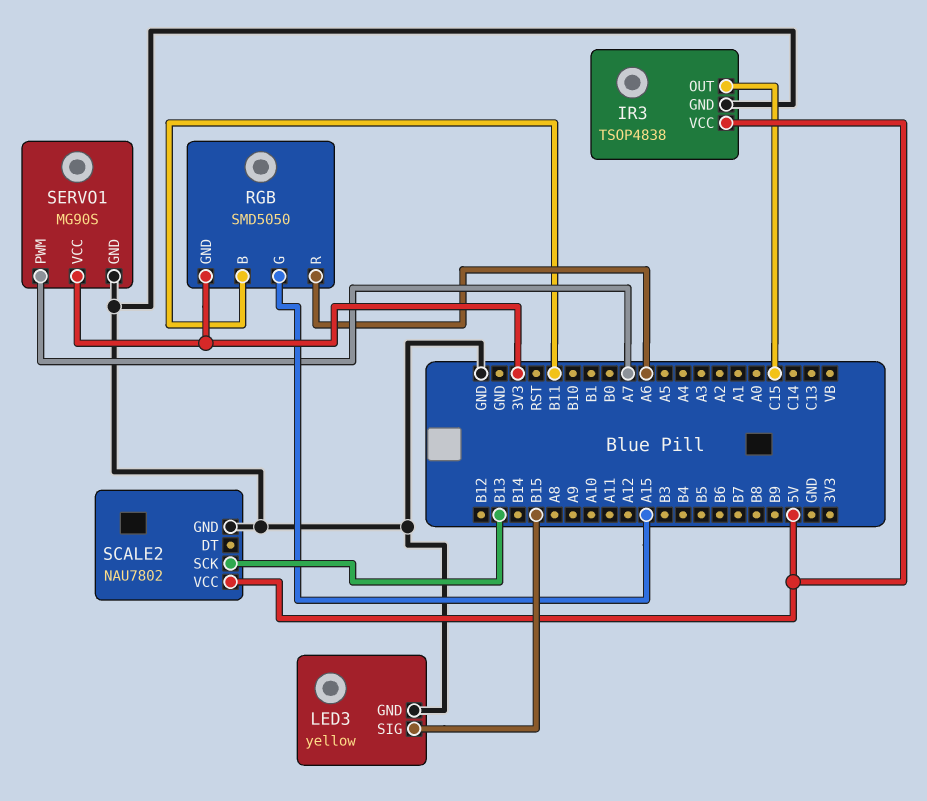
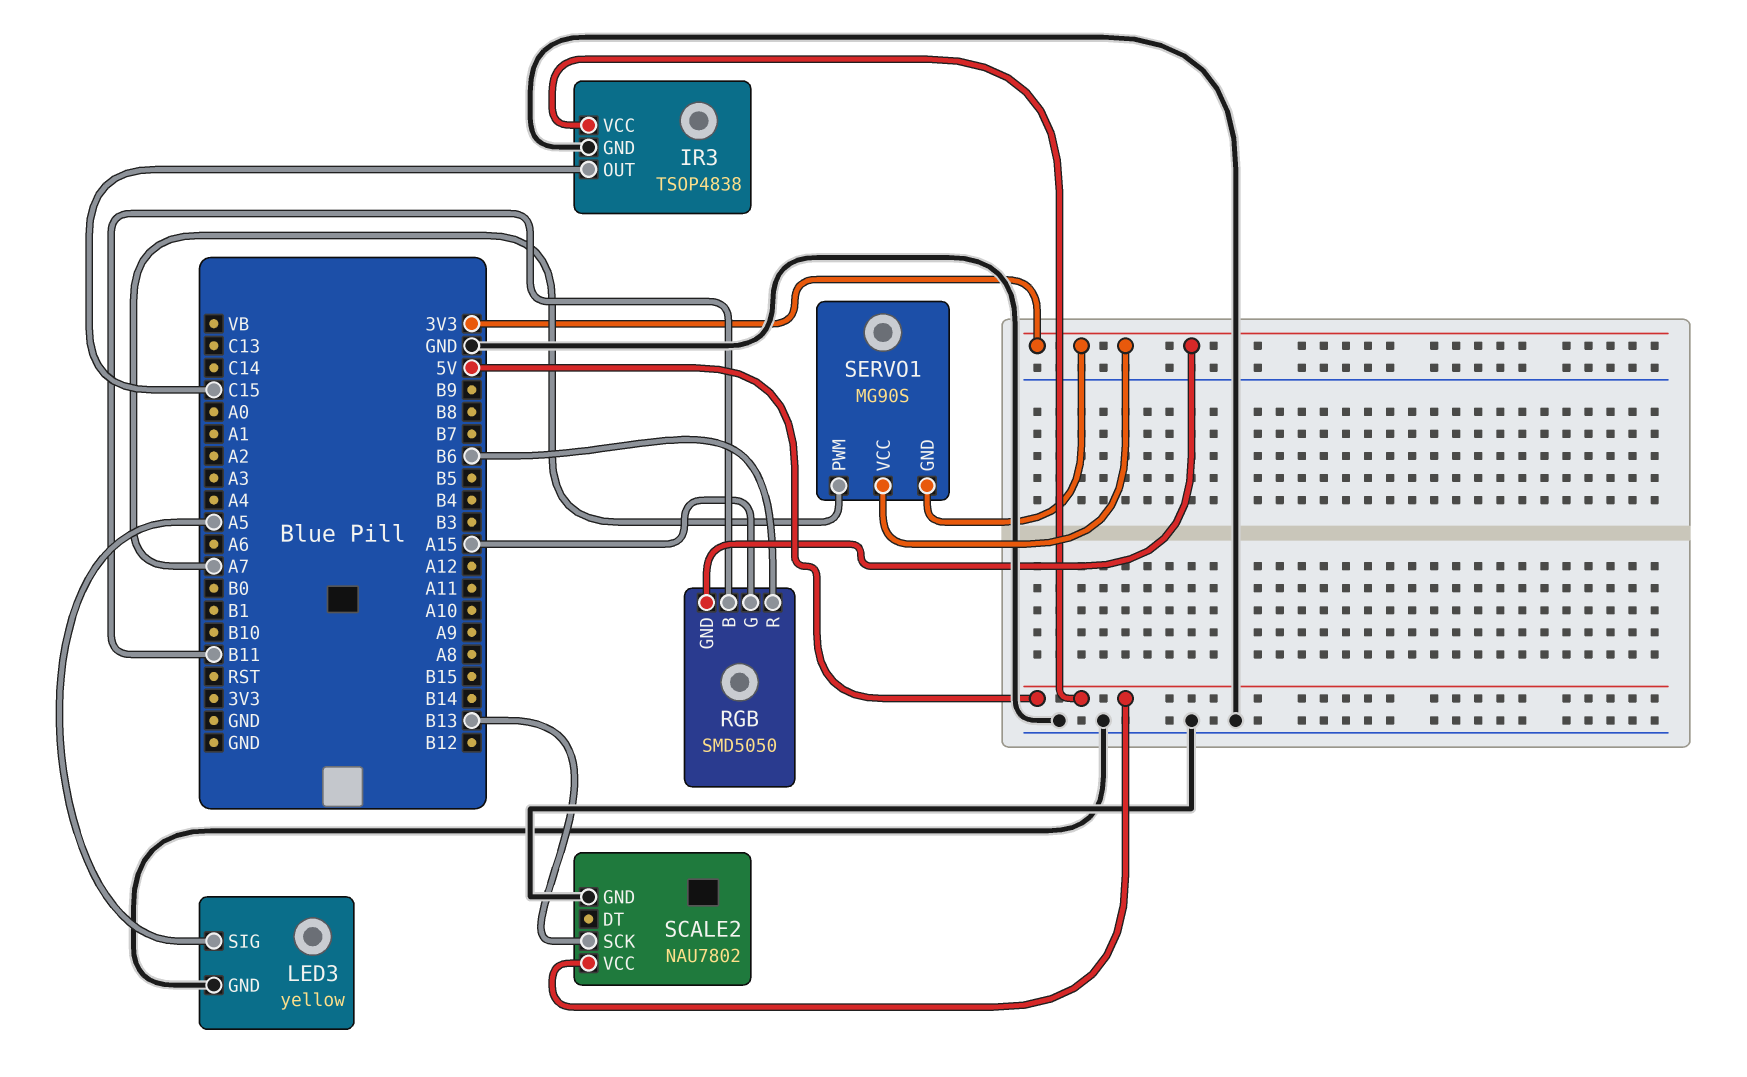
LED3 pin SIG: B15 -> A5
RGB pin R: A6 -> B6
SERVO1 pin GND: GND -> 3V3

